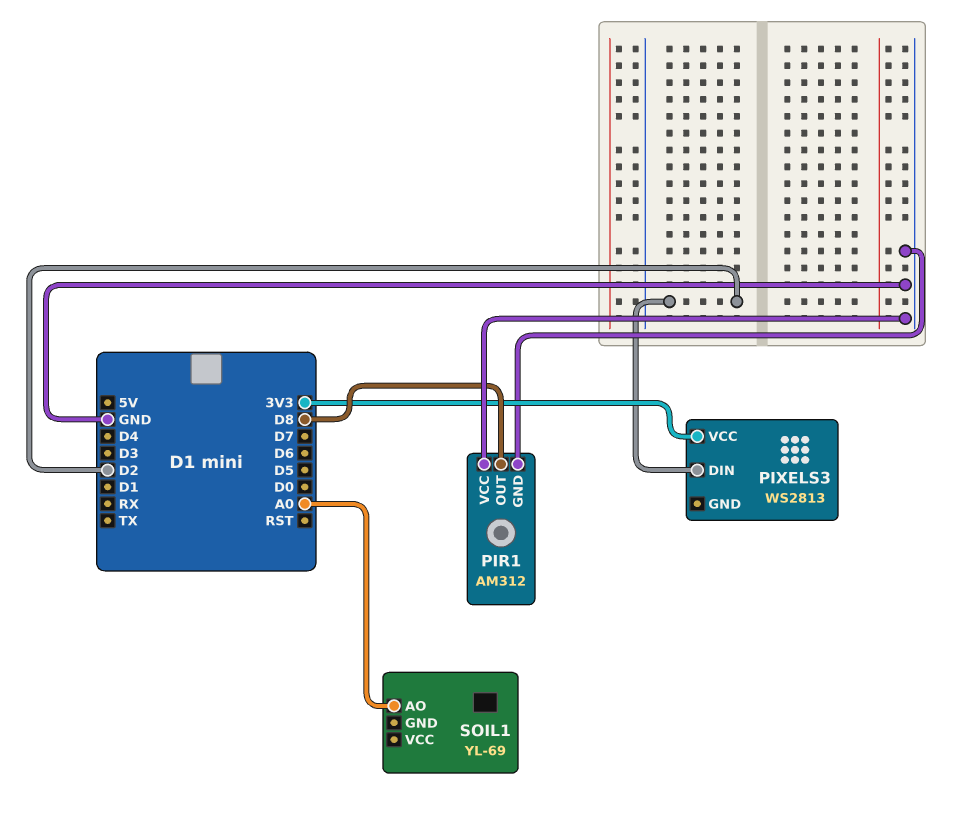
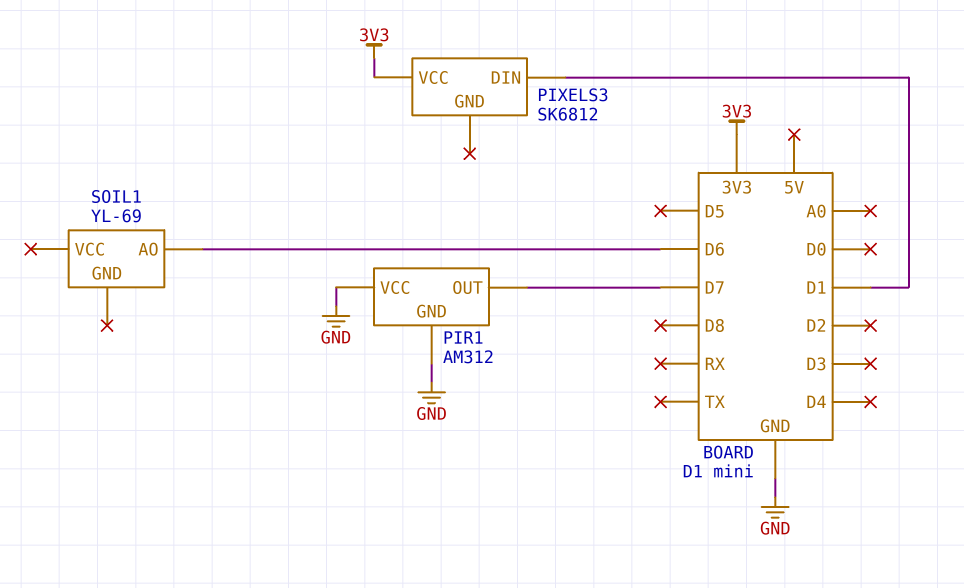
PIR1 pin OUT: D8 -> D7
PIXELS3: WS2813 -> SK6812
PIXELS3 pin DIN: D2 -> D1
SOIL1 pin AO: A0 -> D6

